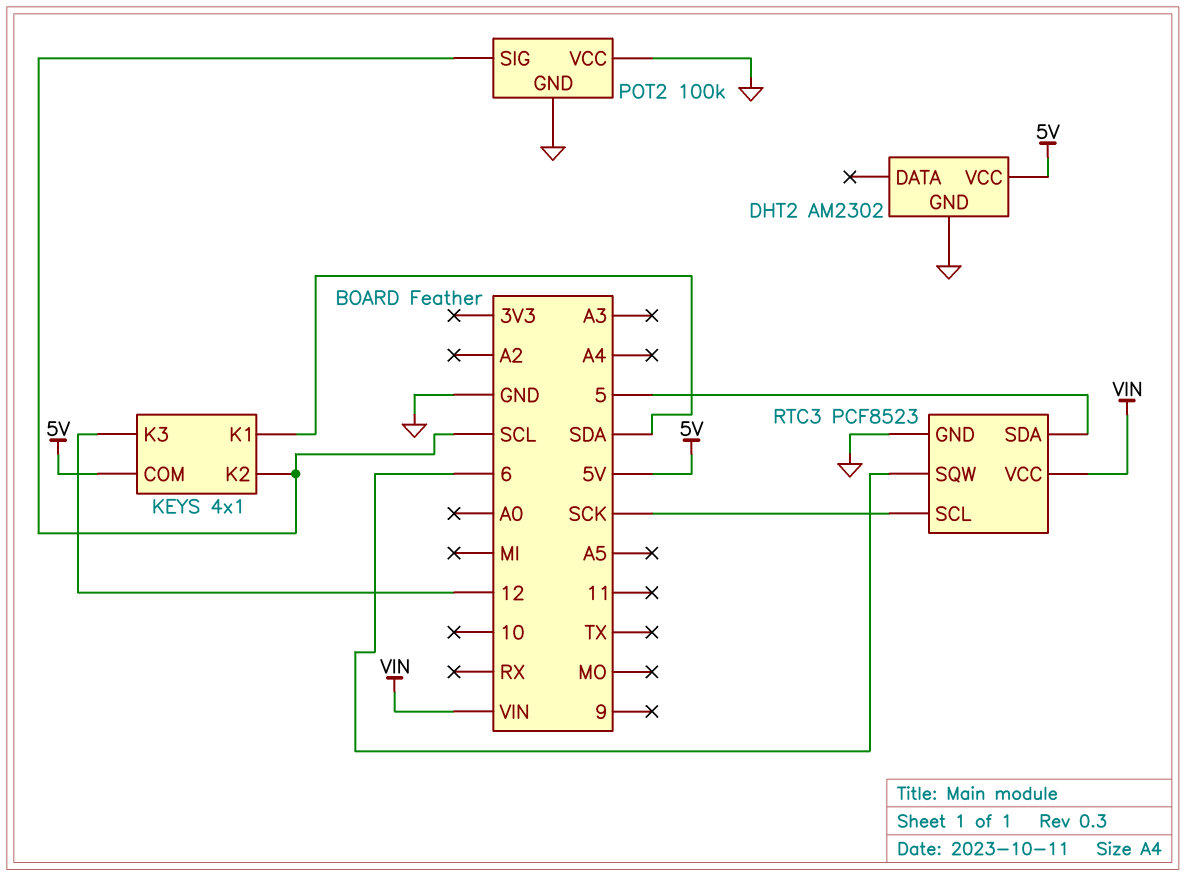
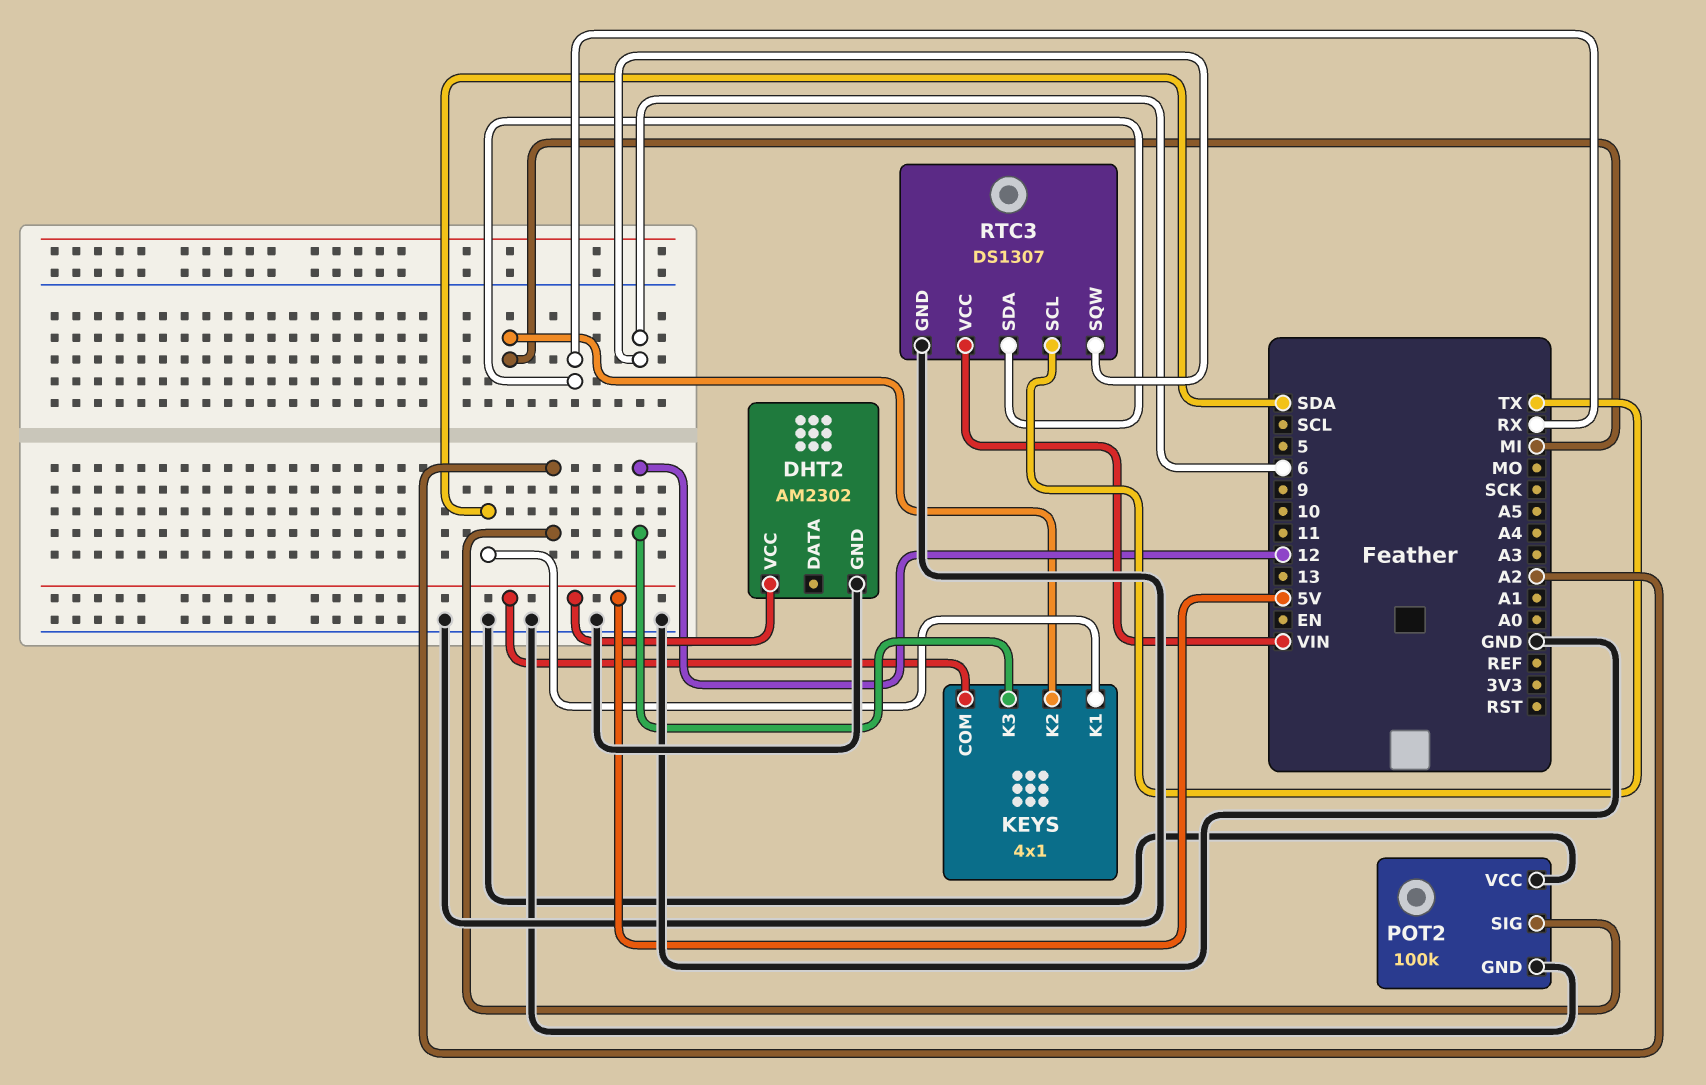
KEYS pin K2: SCL -> MI
POT2 pin SIG: SCL -> A2
RTC3: PCF8523 -> DS1307
RTC3 pin SCL: SCK -> TX
RTC3 pin SDA: 5 -> RX

